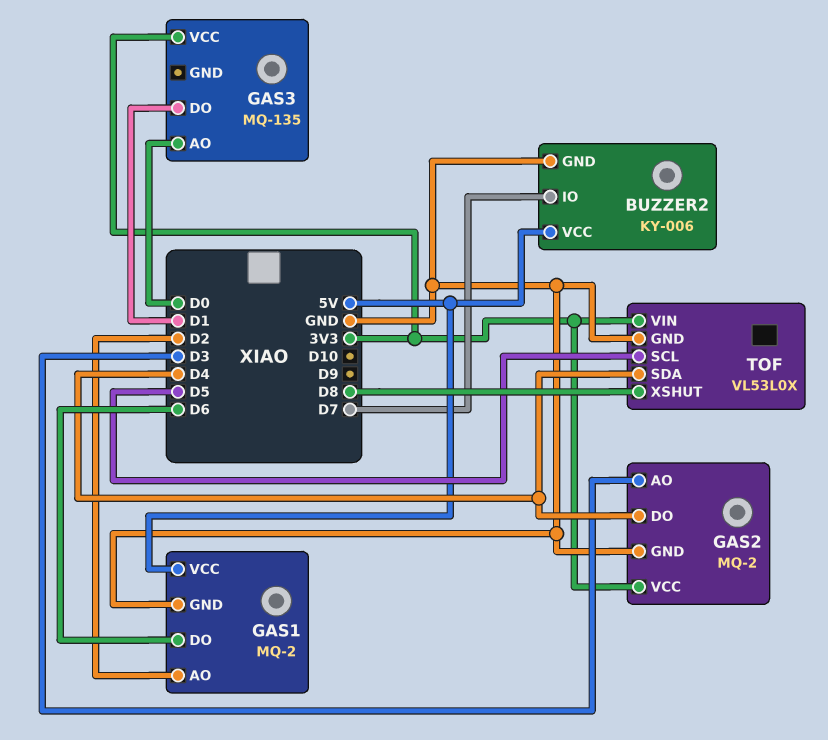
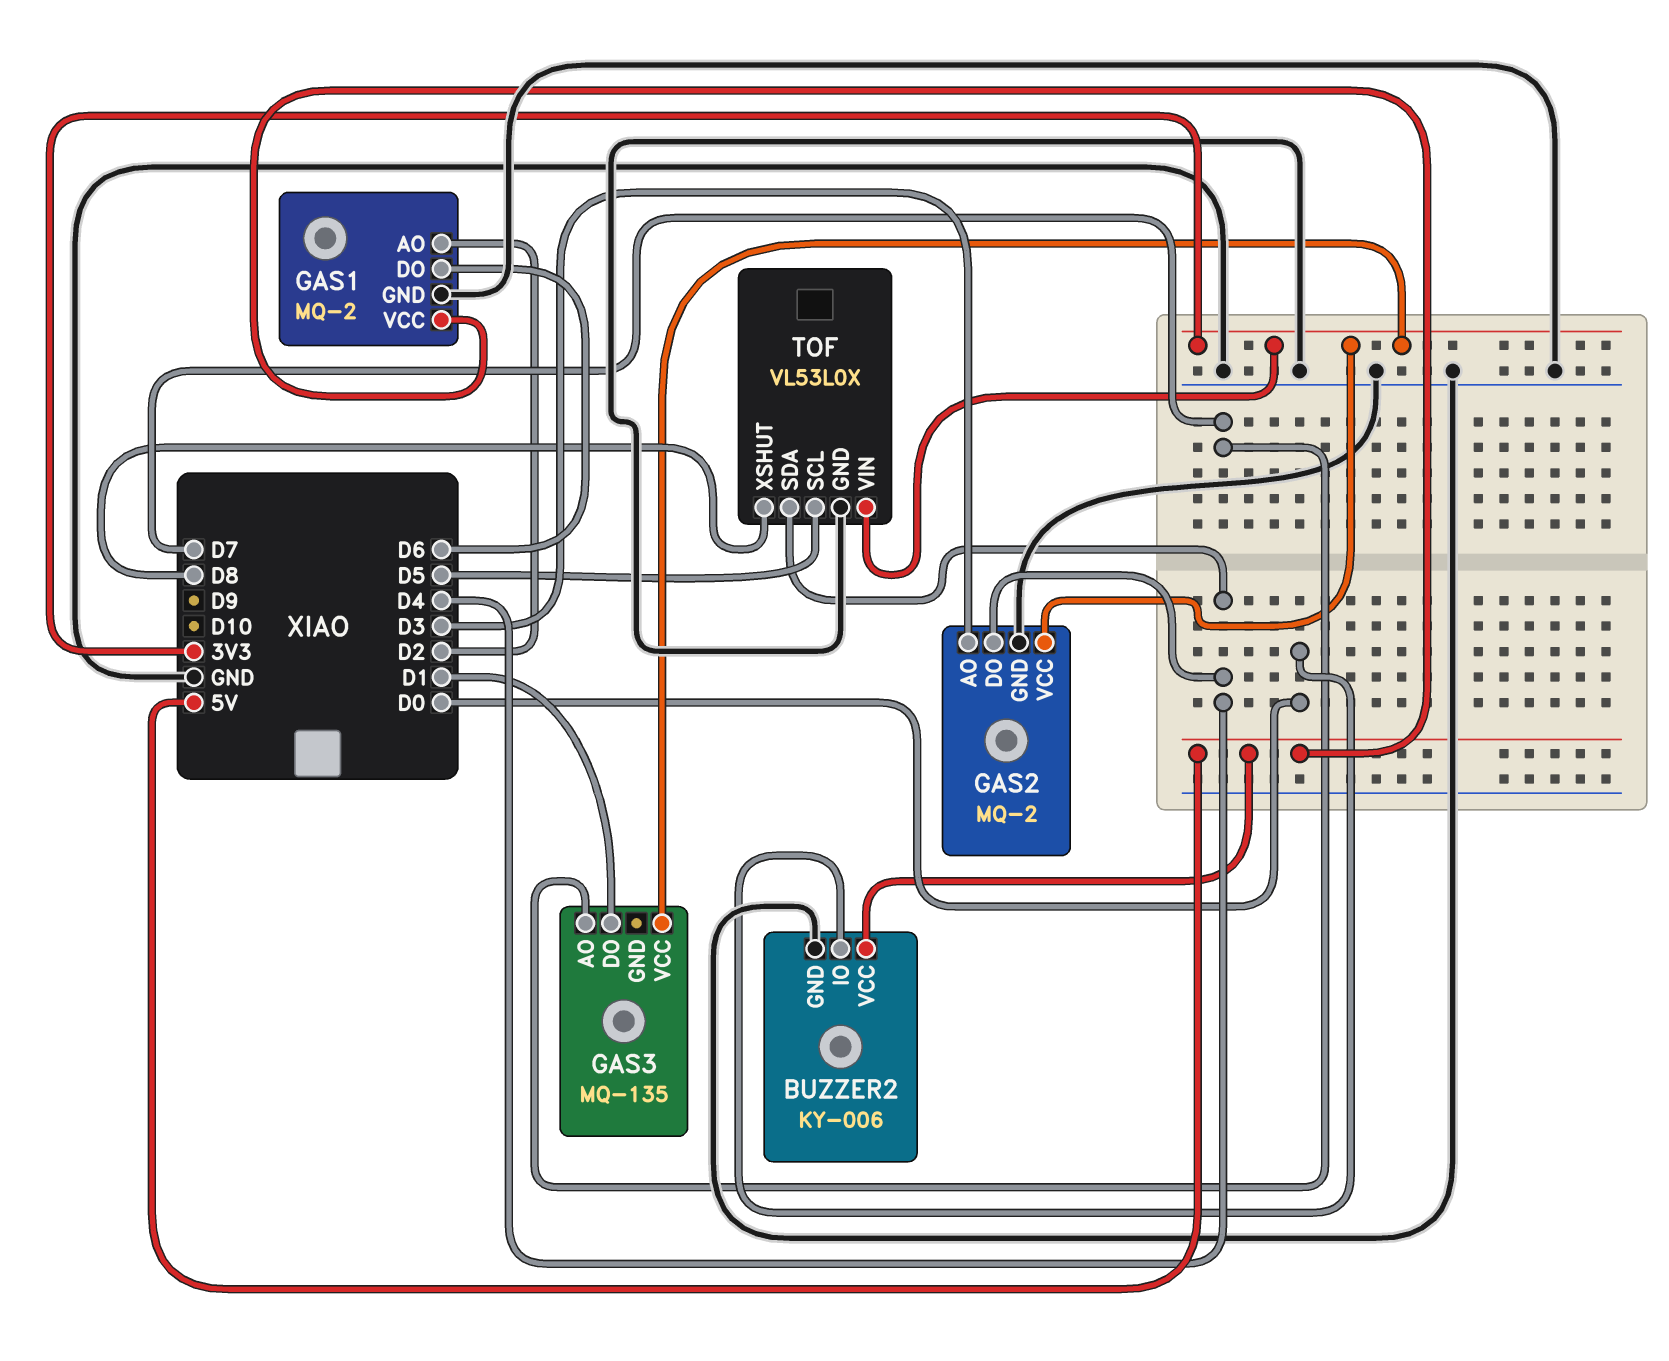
BUZZER2 pin IO: D7 -> D0
GAS3 pin AO: D0 -> D7

